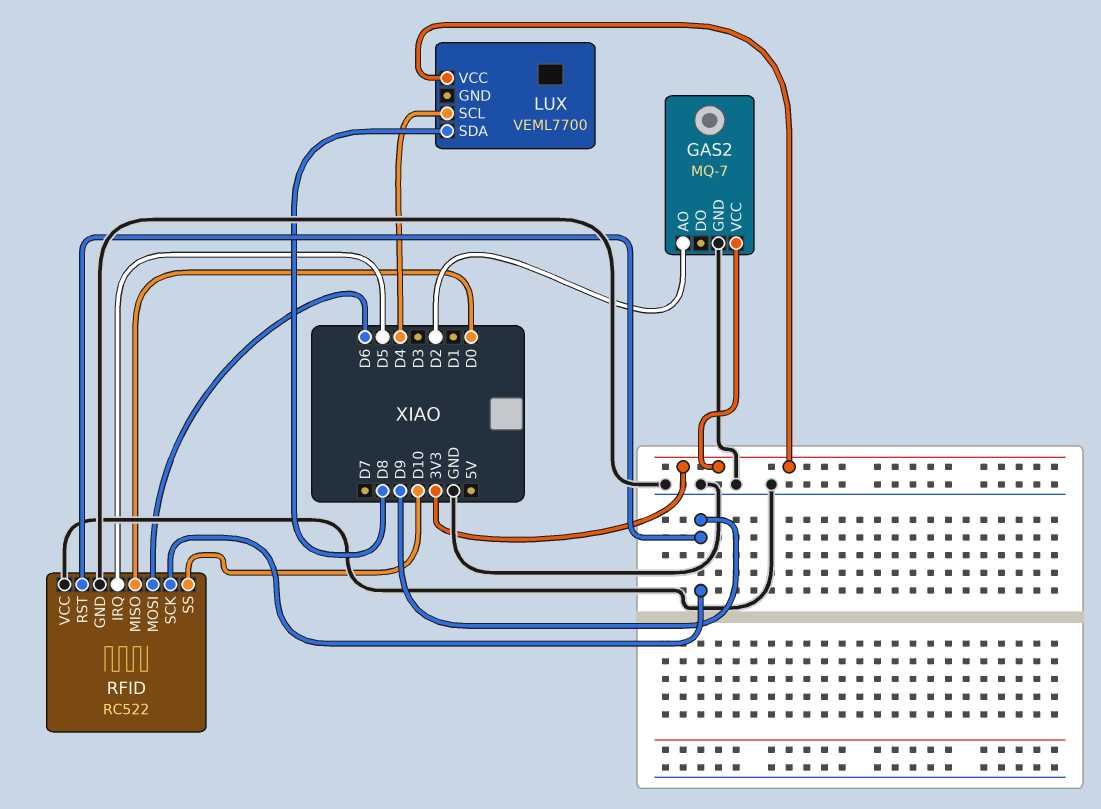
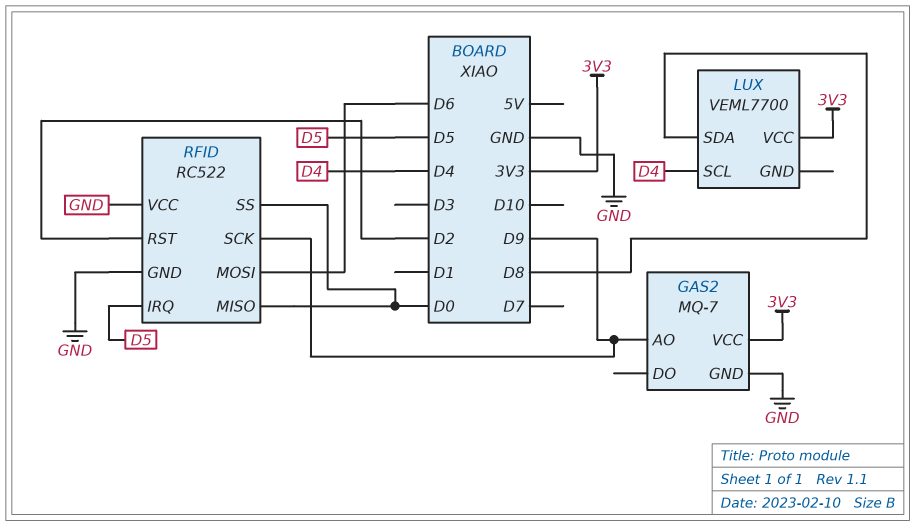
GAS2 pin AO: D2 -> D9
RFID pin RST: D9 -> D2
RFID pin SS: D10 -> D0

